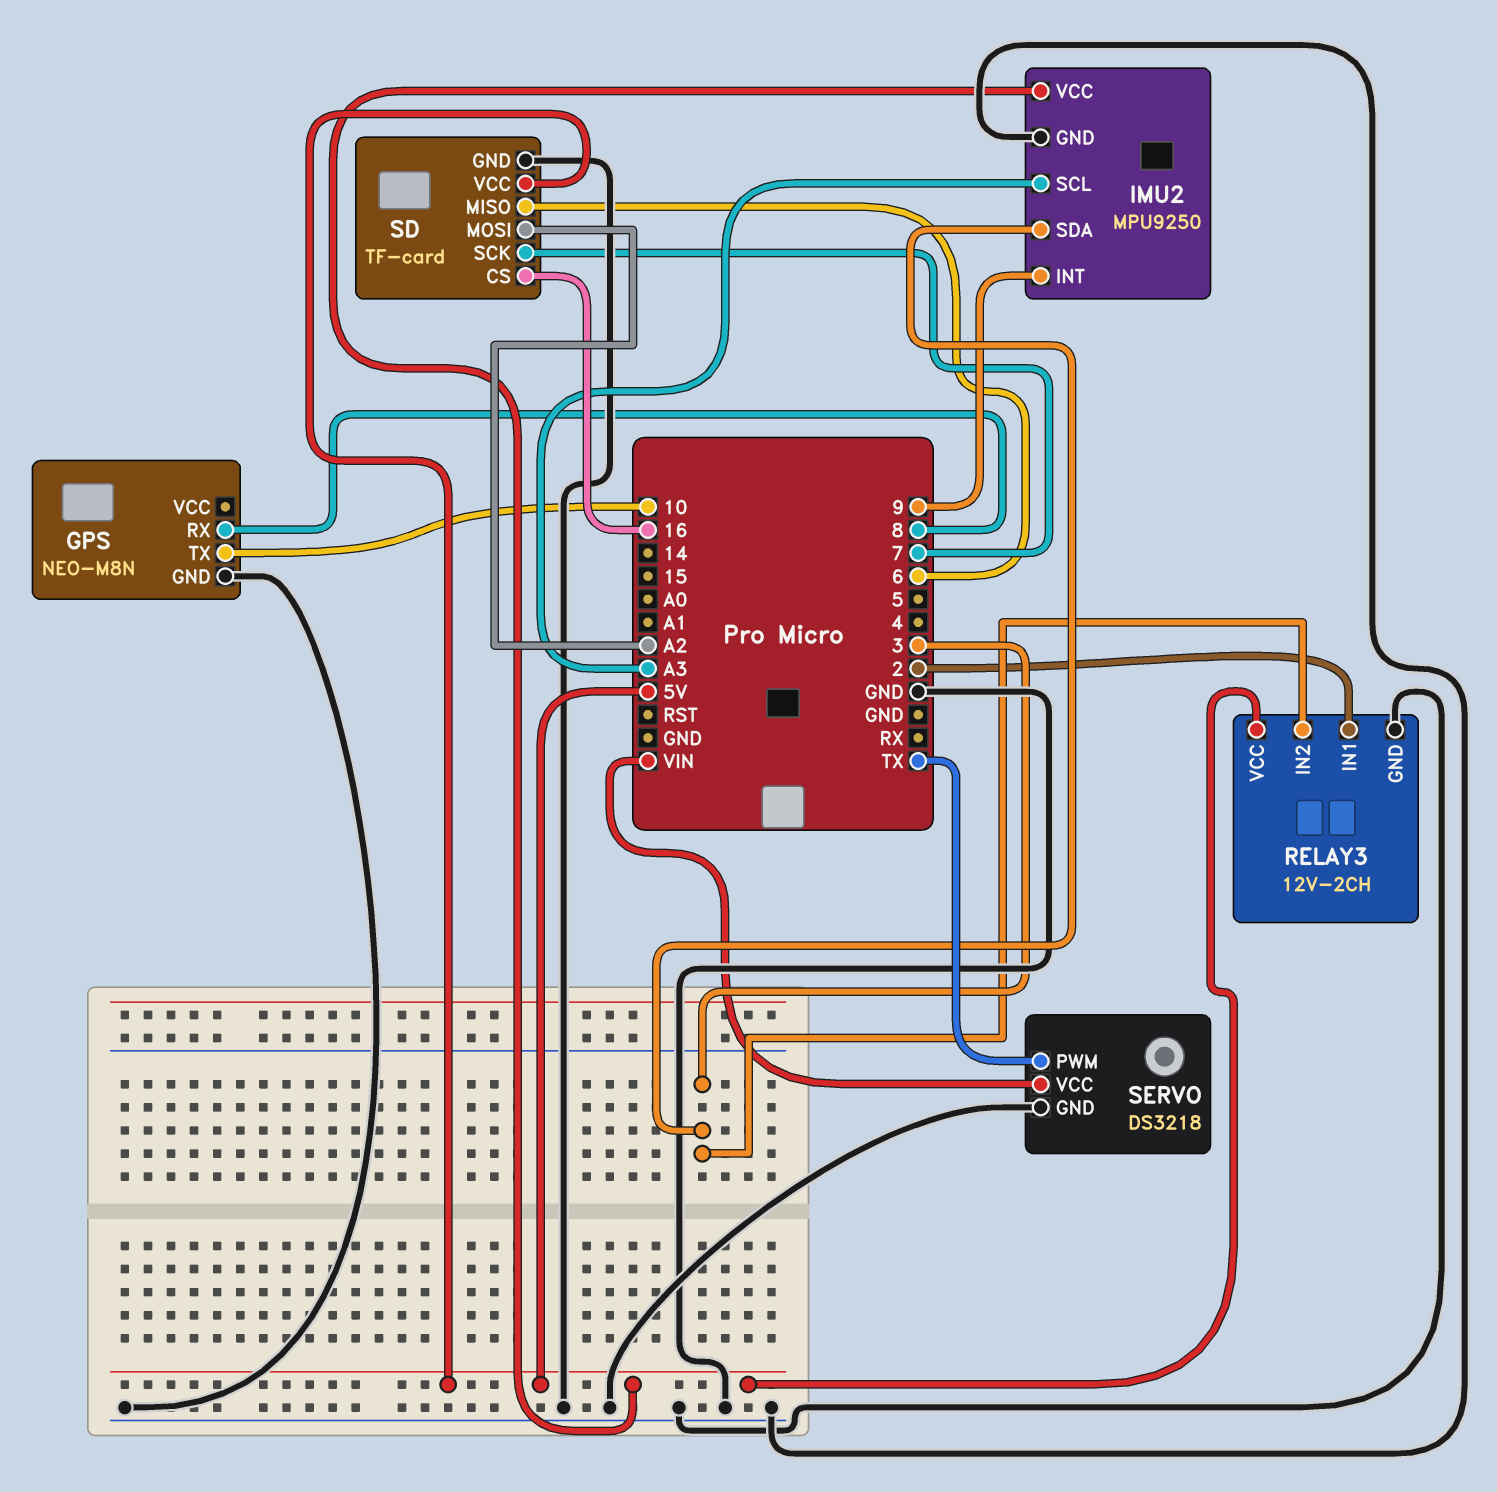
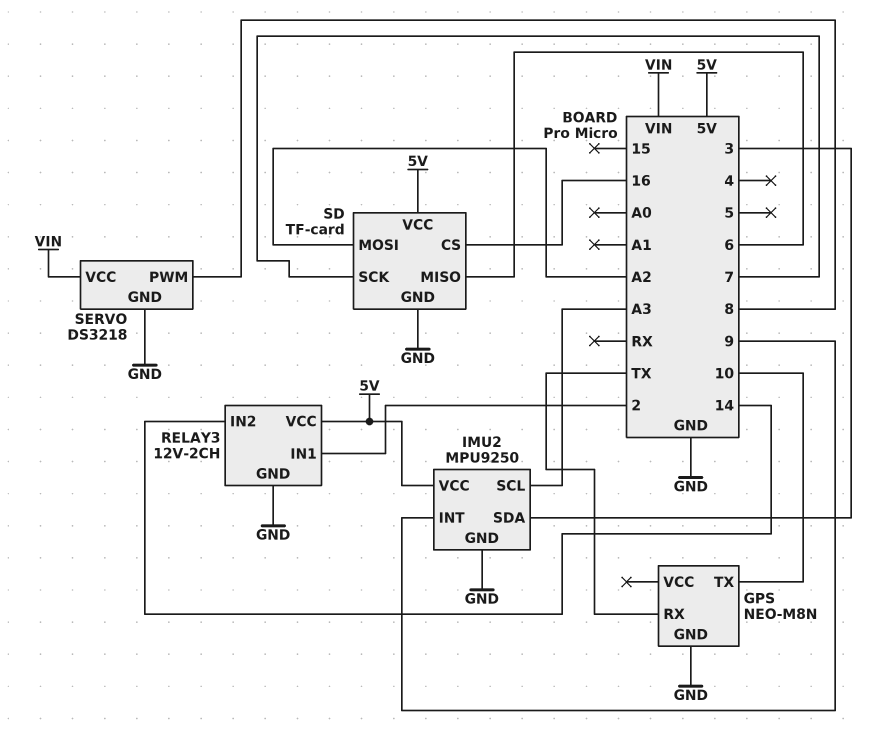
GPS pin RX: 8 -> TX
RELAY3 pin IN2: 3 -> 14
SERVO pin PWM: TX -> 8

